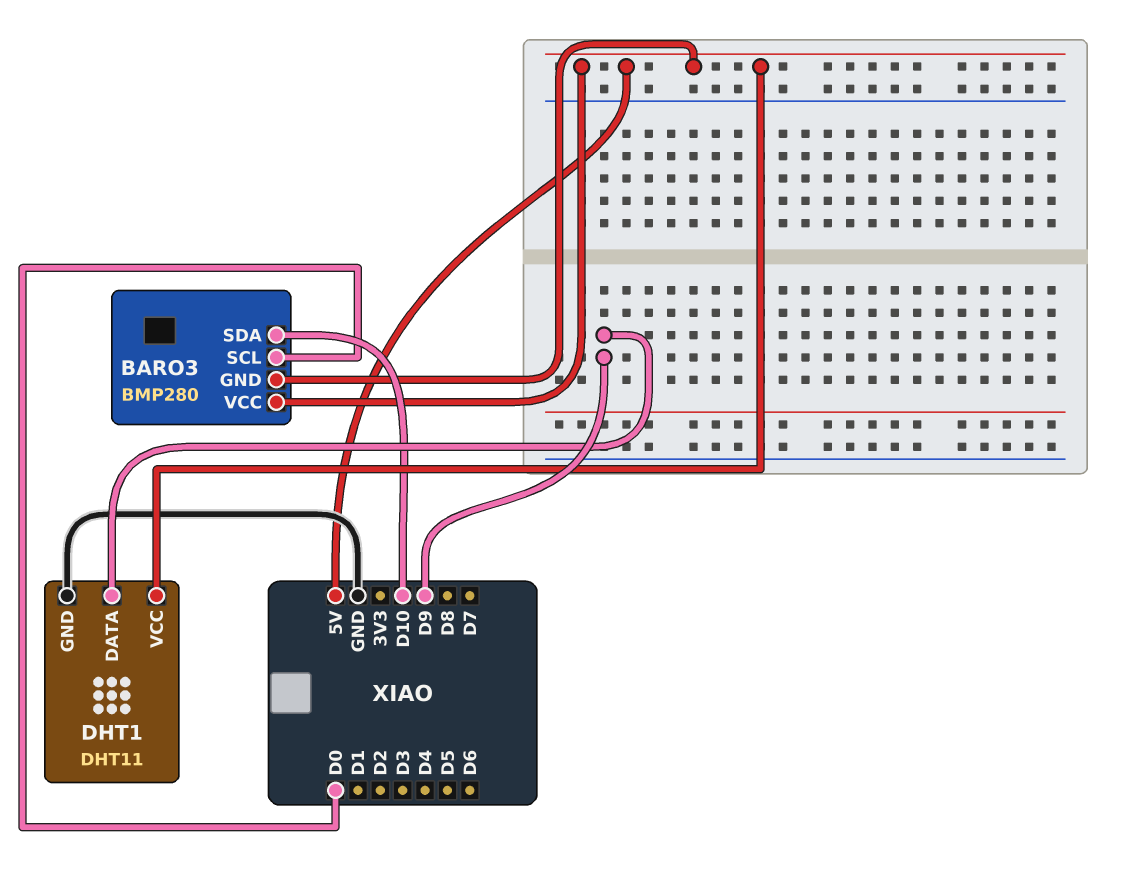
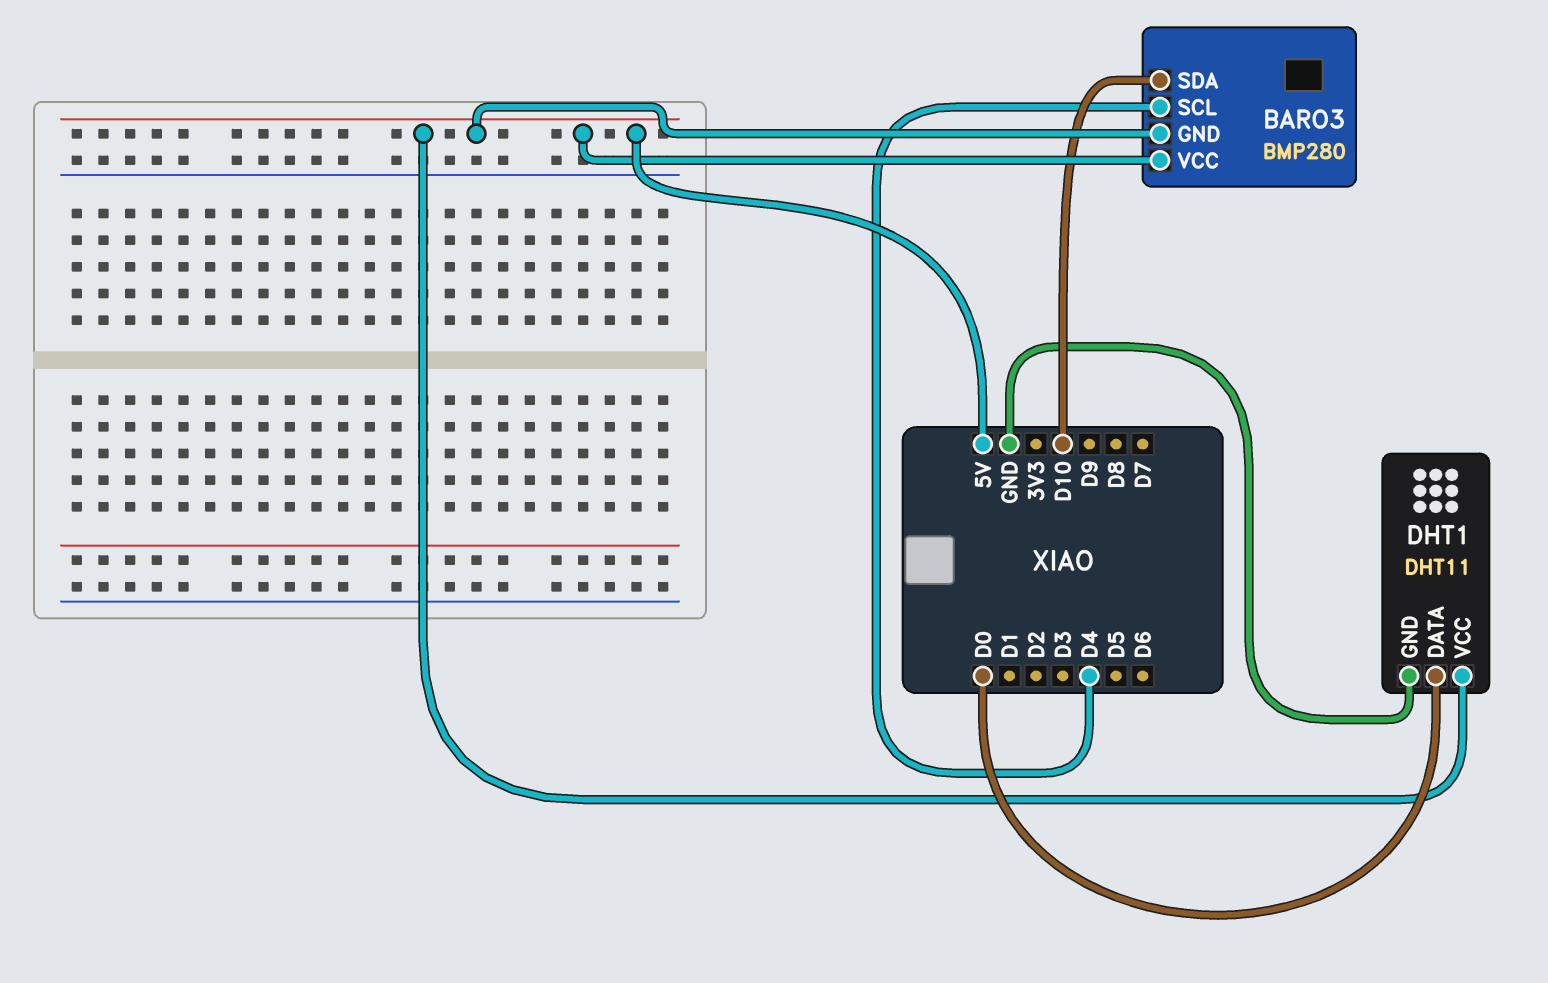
BARO3 pin SCL: D0 -> D4
DHT1 pin DATA: D9 -> D0

